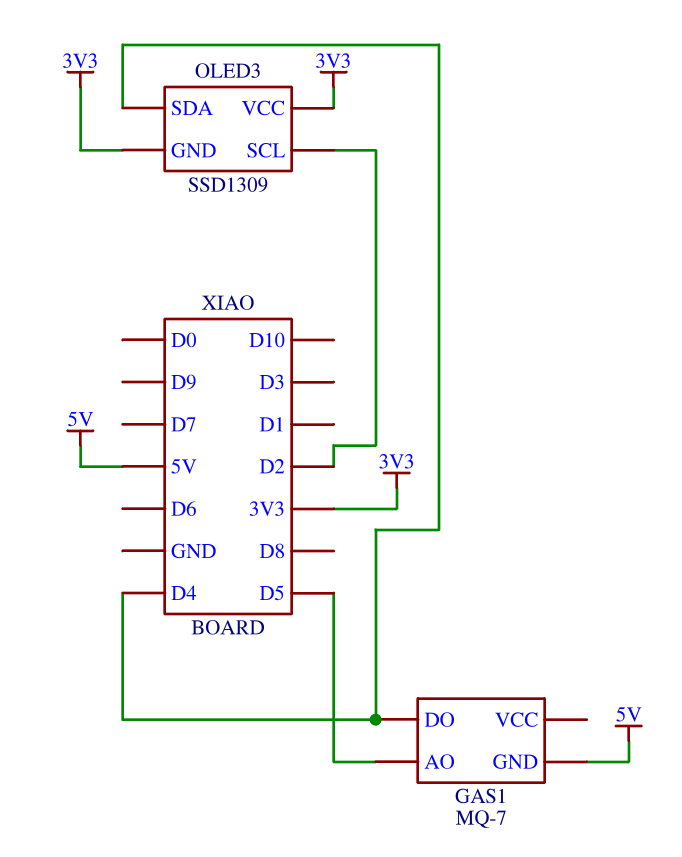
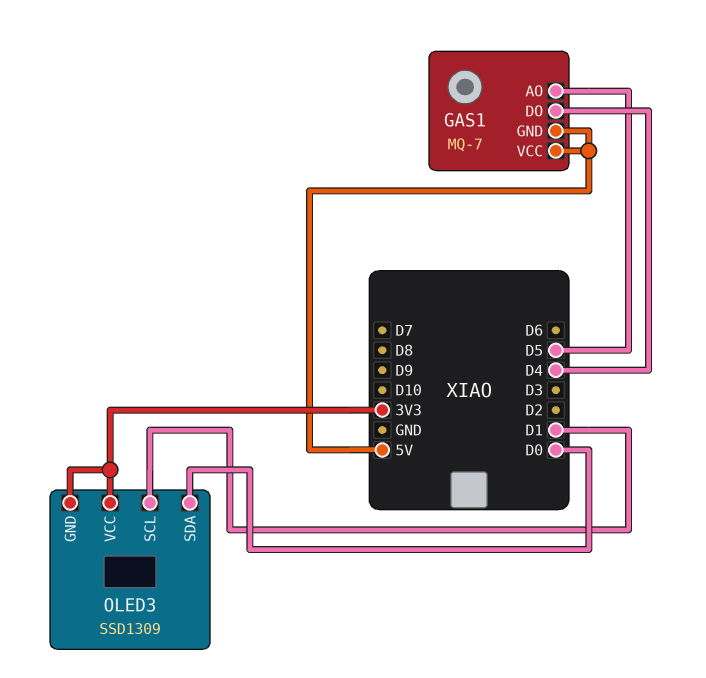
GAS1 pin VCC: none -> 5V
OLED3 pin SCL: D2 -> D1
OLED3 pin SDA: D4 -> D0

